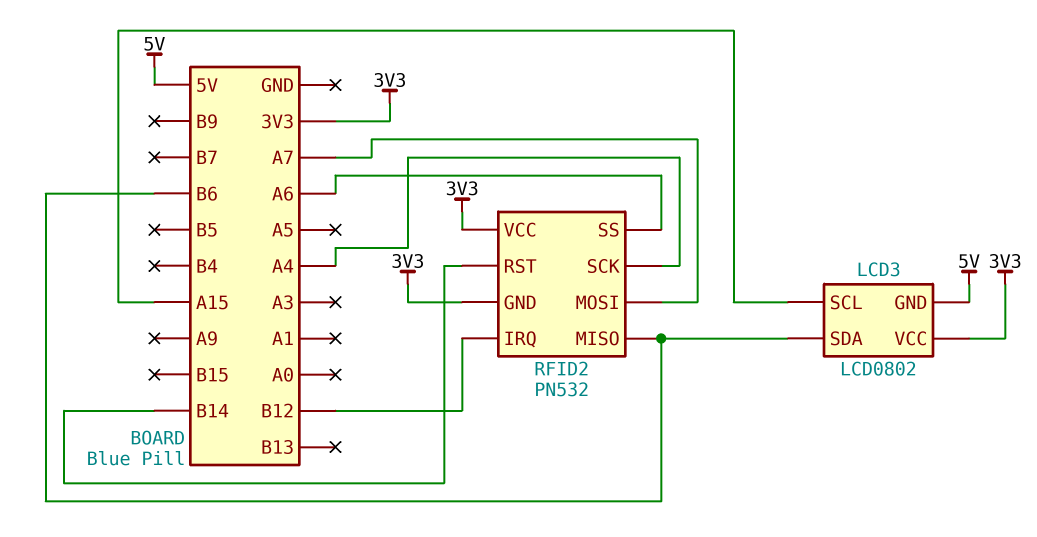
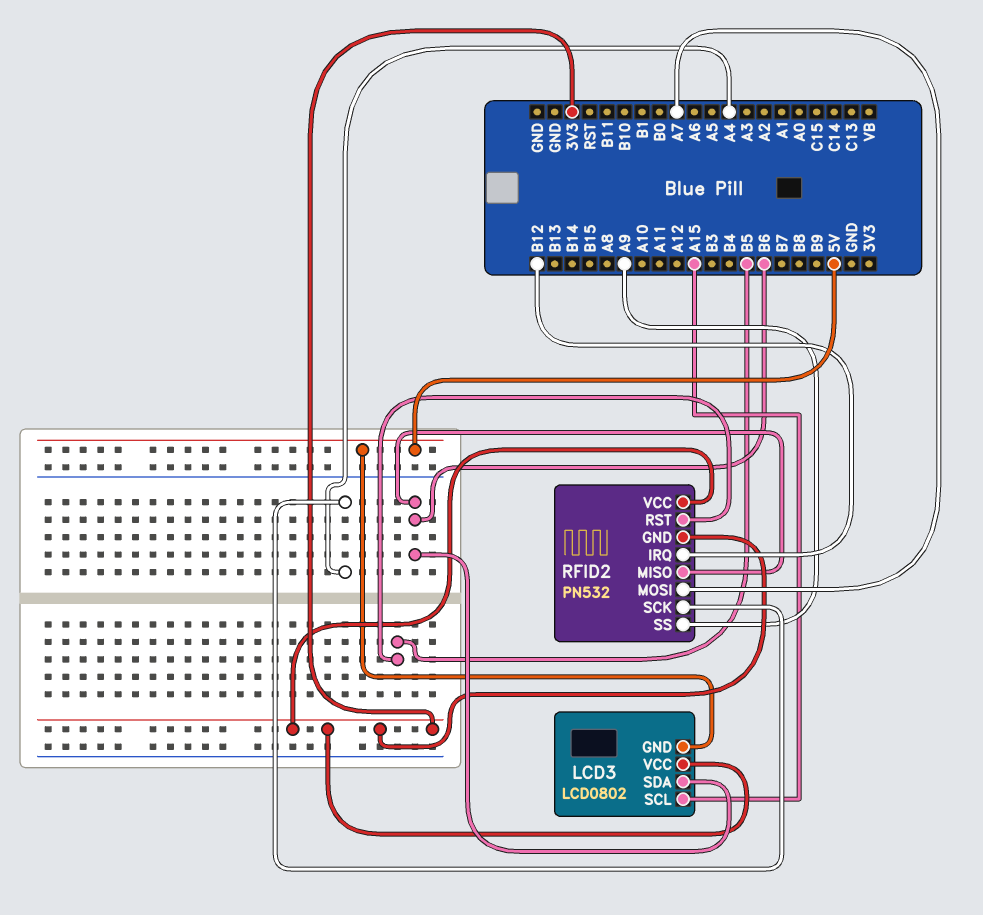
RFID2 pin RST: B14 -> B5
RFID2 pin SS: A6 -> A9

